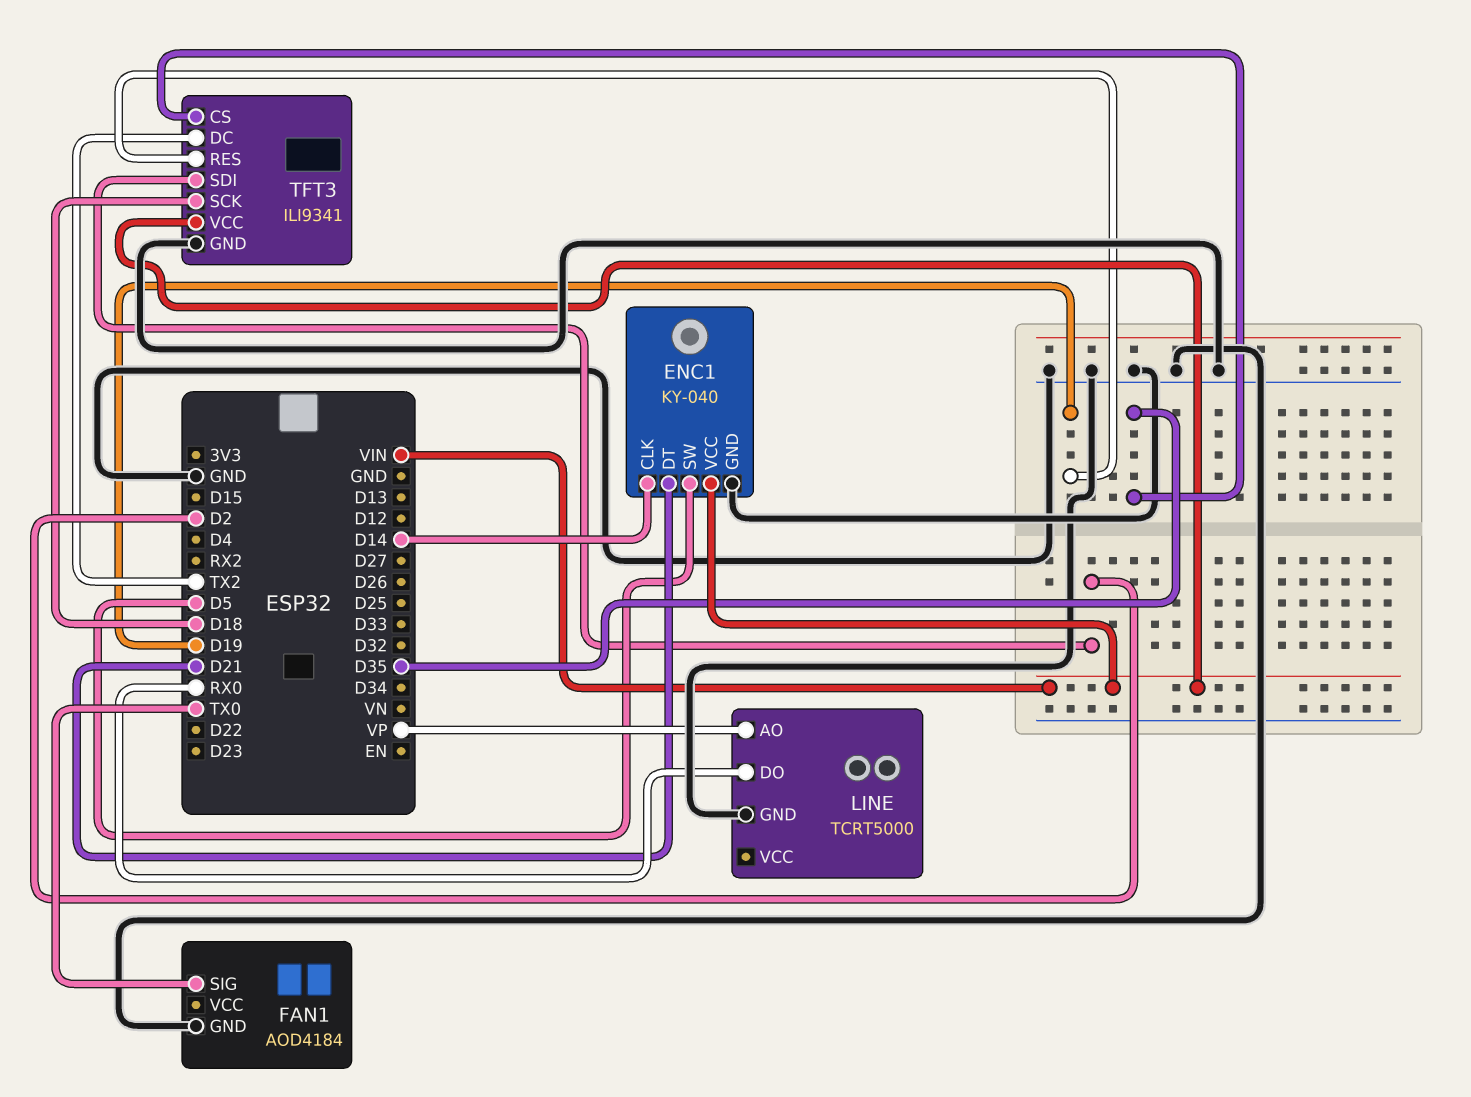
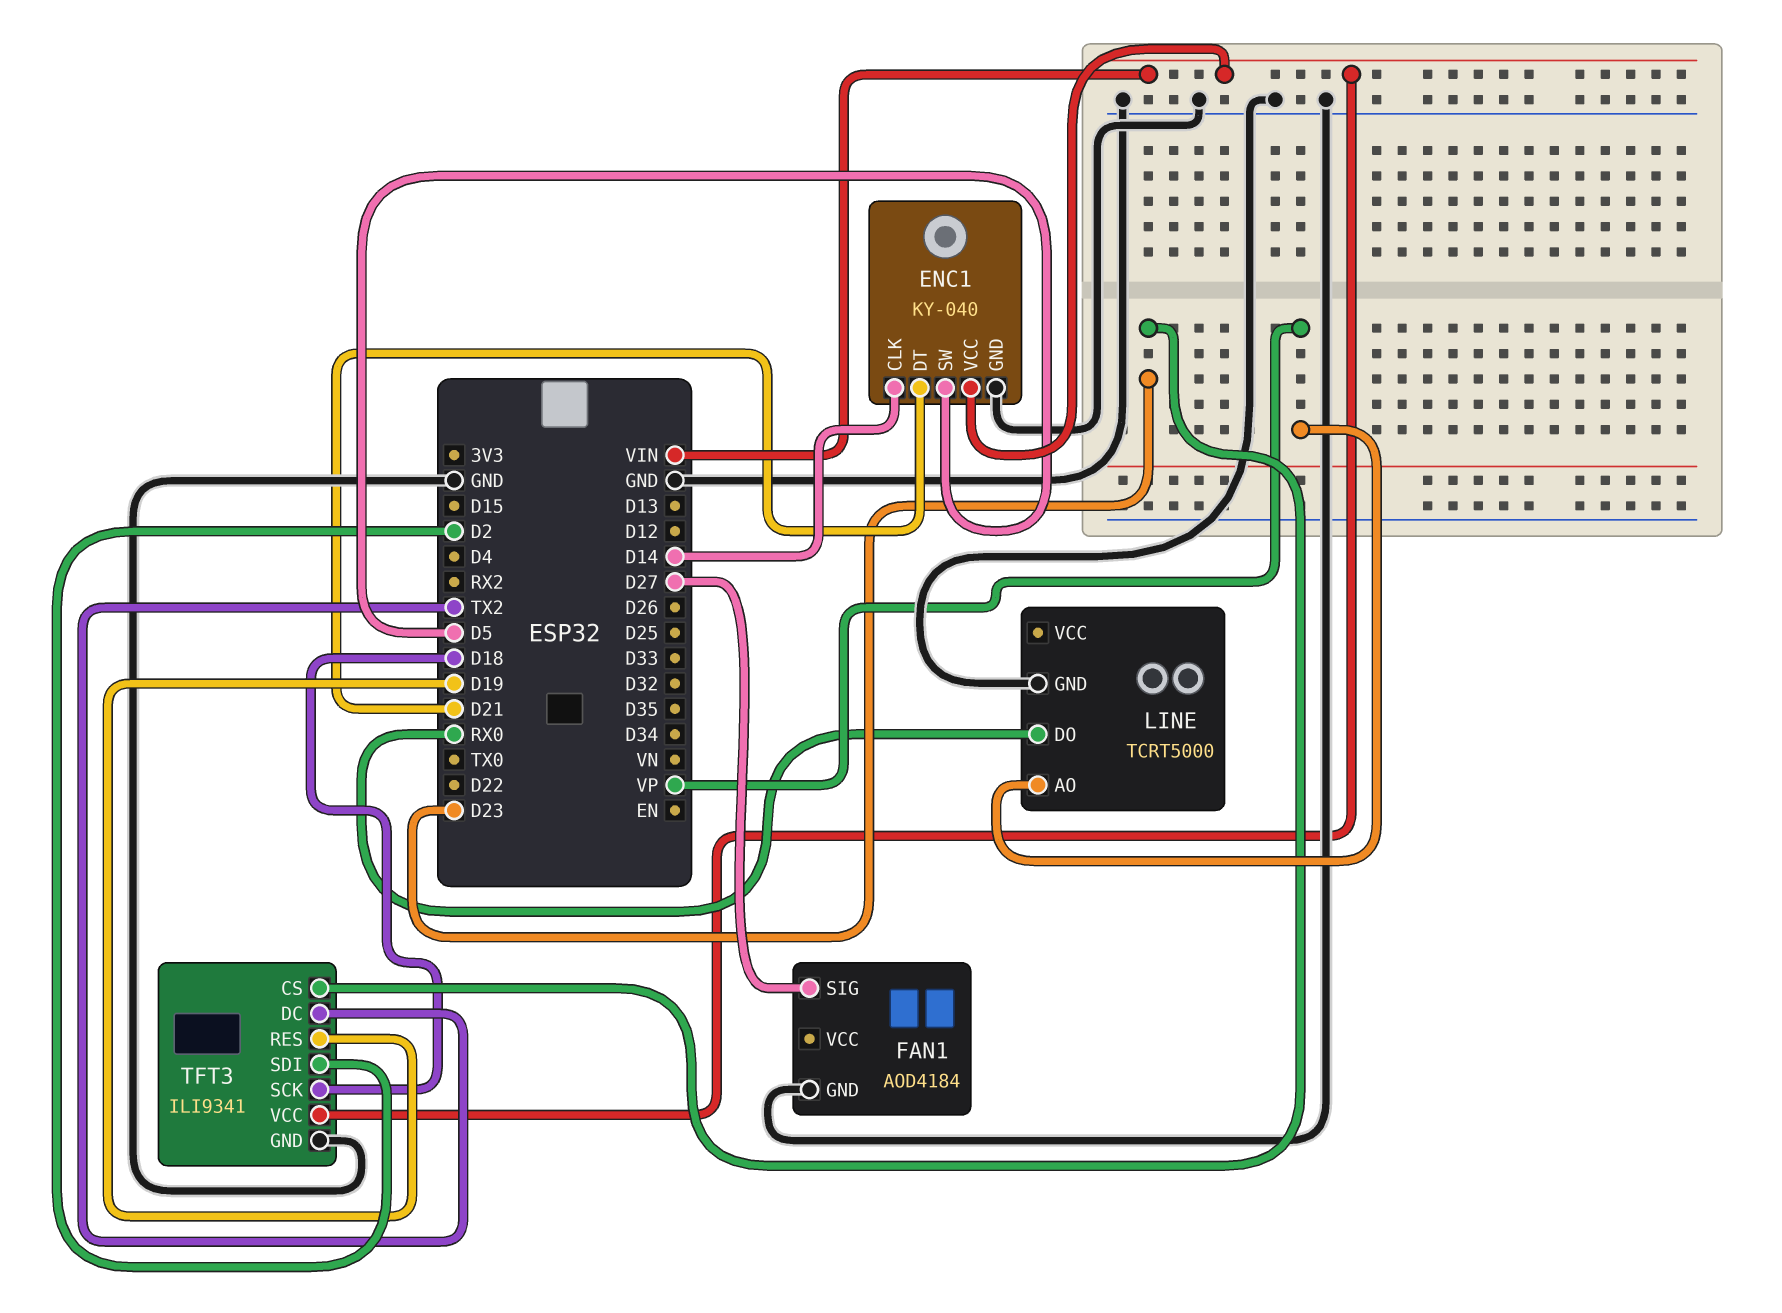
FAN1 pin SIG: TX0 -> D27
TFT3 pin CS: D35 -> D23

